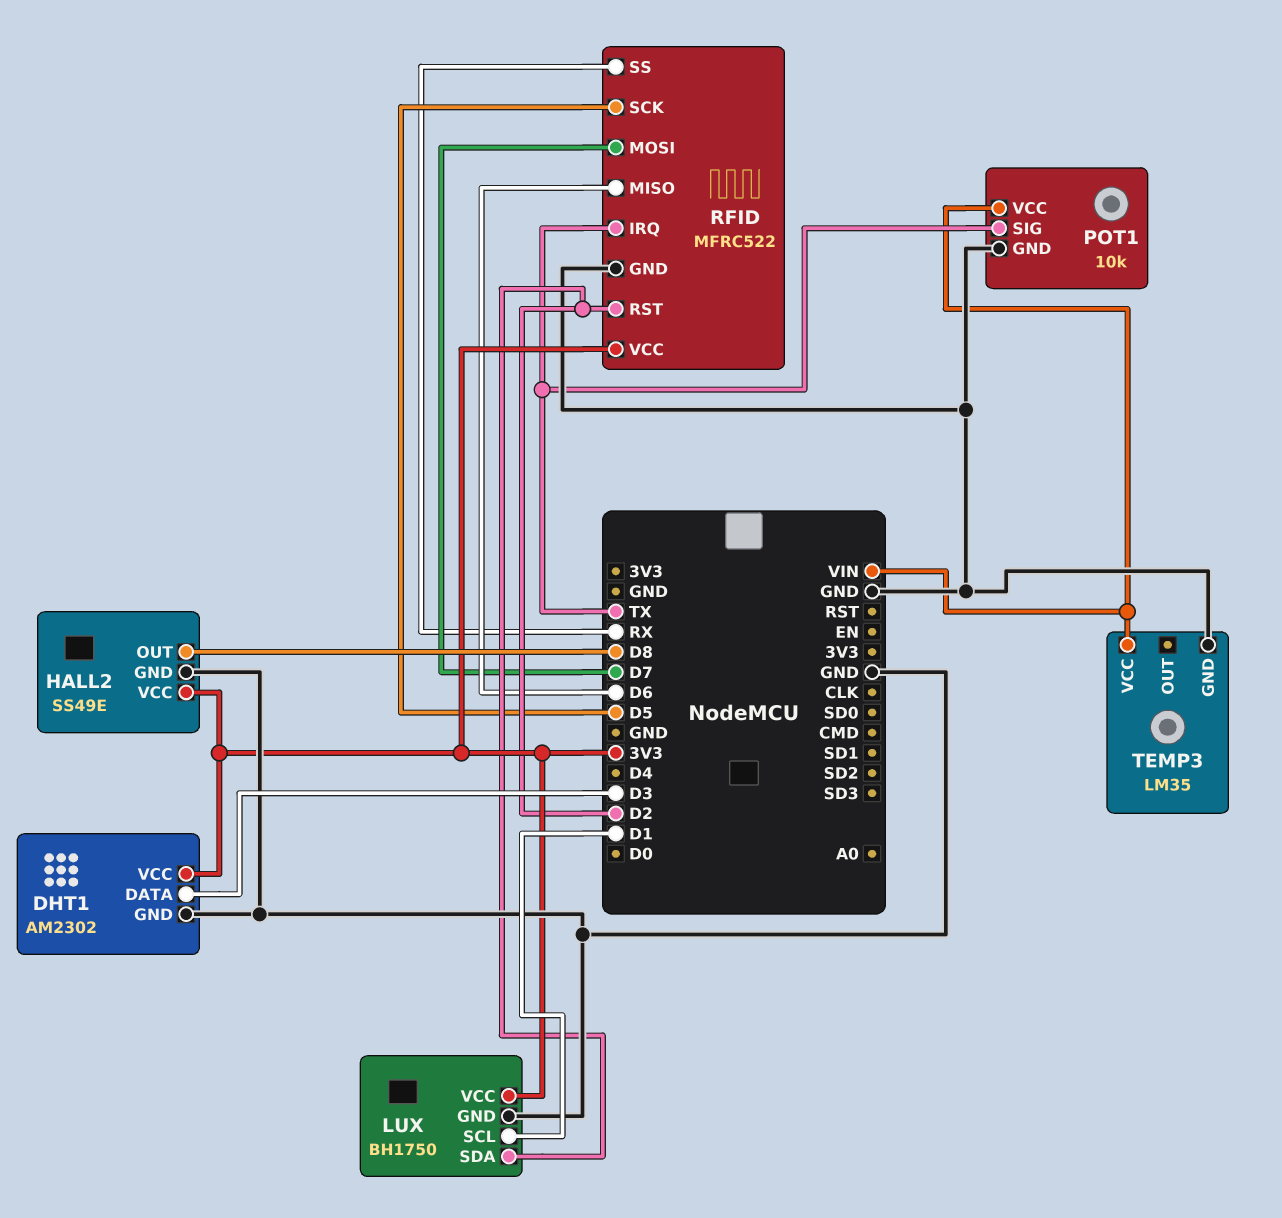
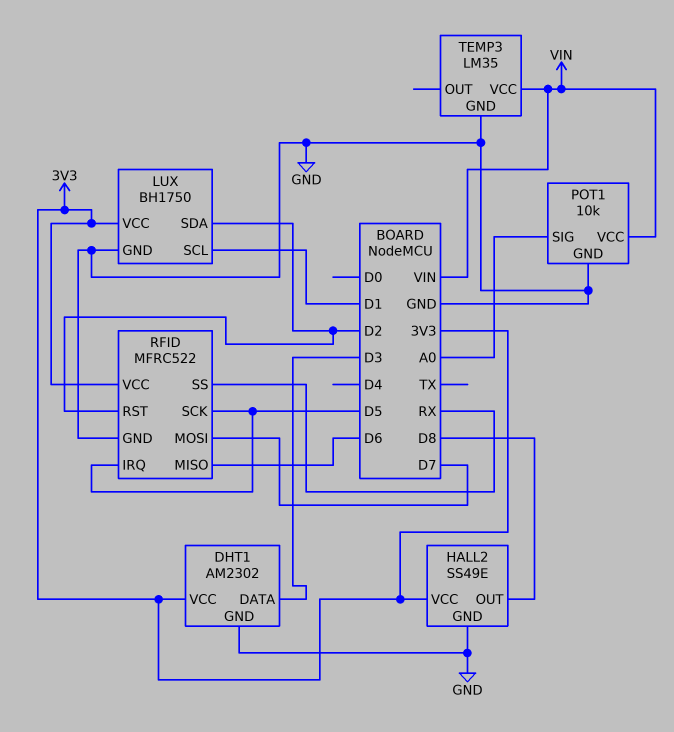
POT1 pin SIG: TX -> A0
RFID pin IRQ: TX -> D5

